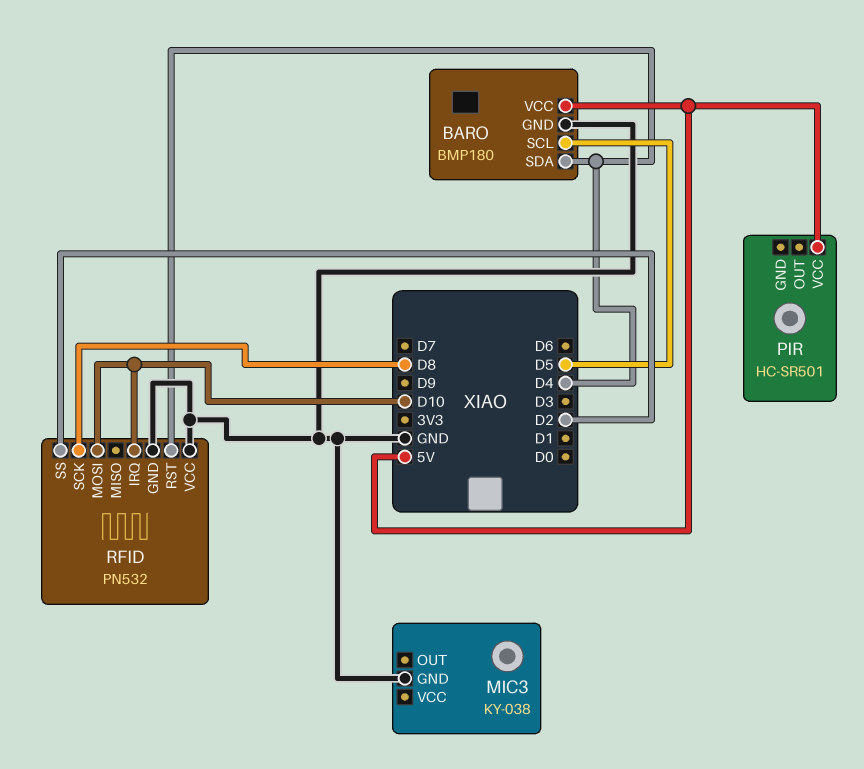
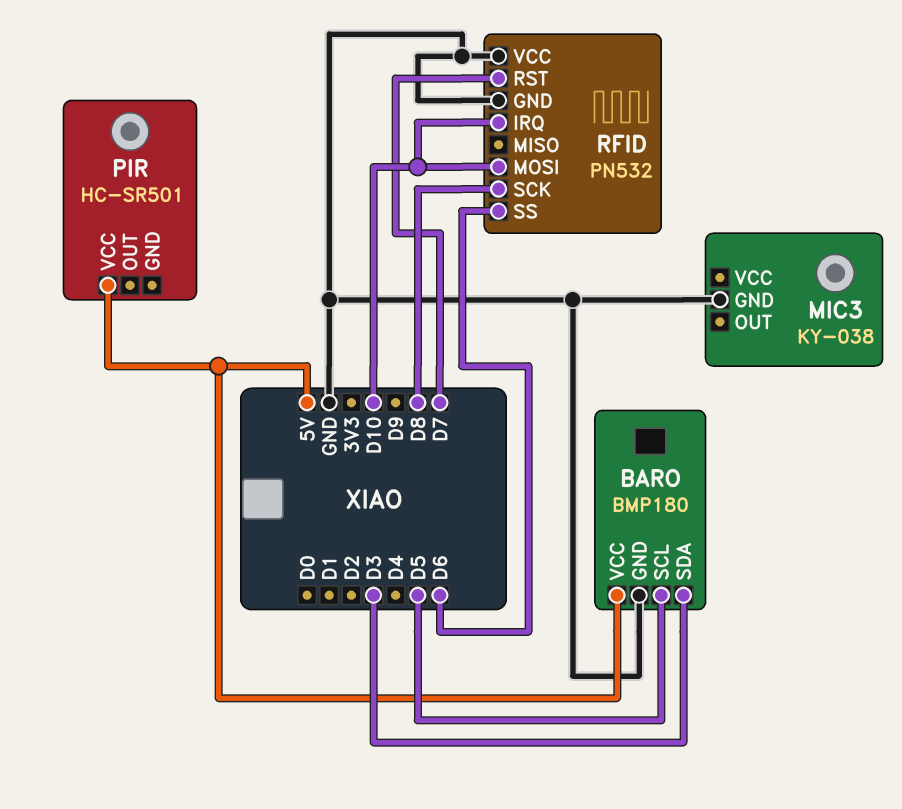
BARO pin SDA: D4 -> D3
RFID pin RST: D4 -> D7
RFID pin SS: D2 -> D6

